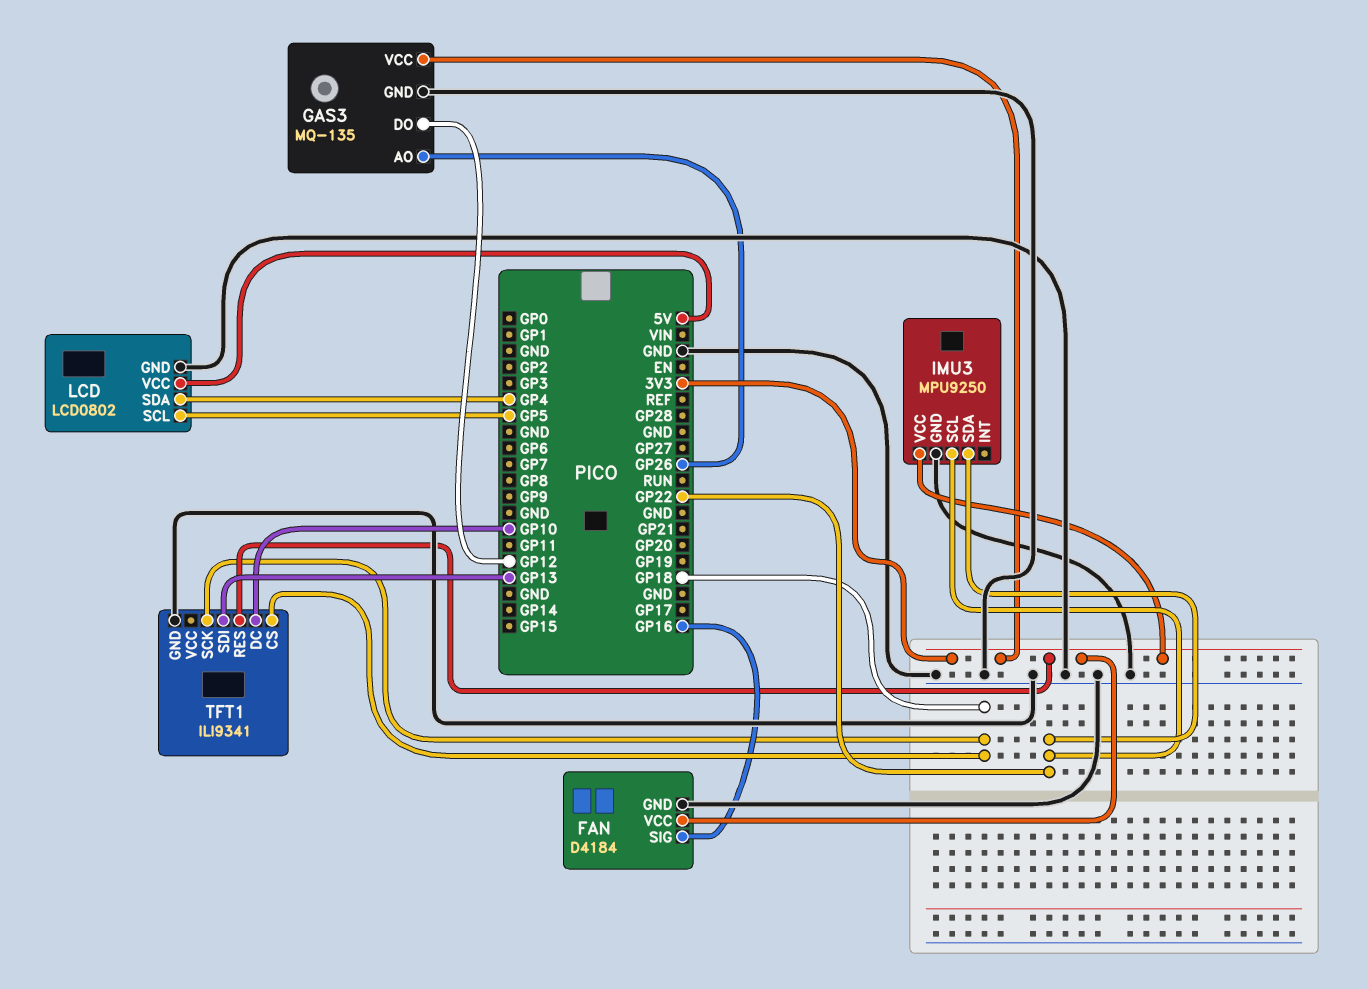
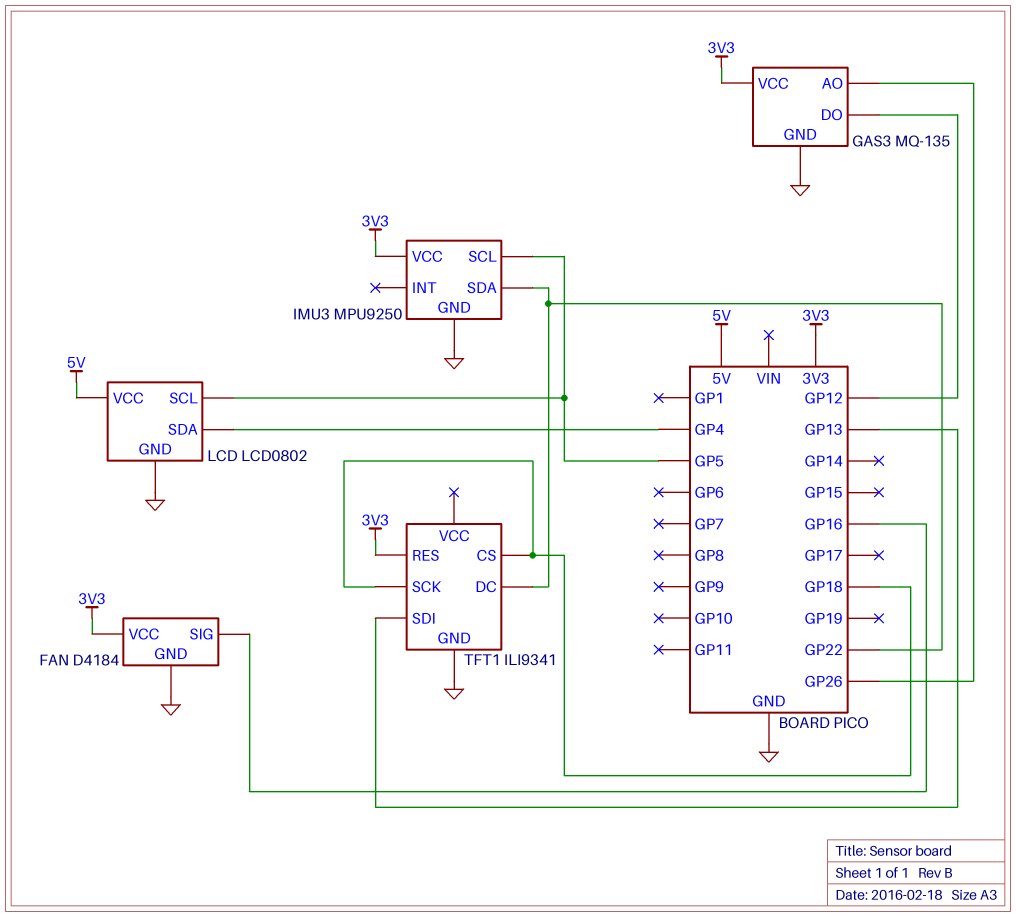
IMU3 pin SCL: GP22 -> GP5
TFT1 pin DC: GP10 -> GP22

